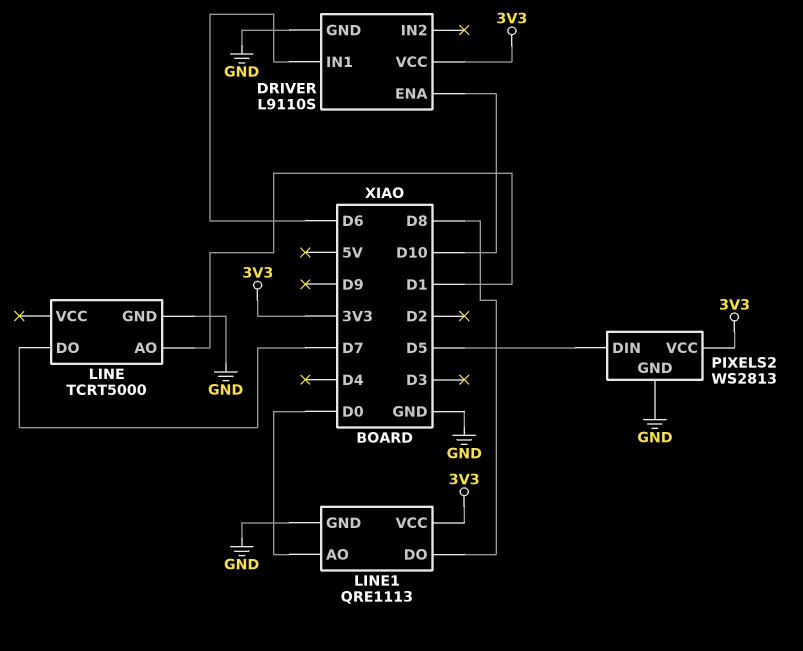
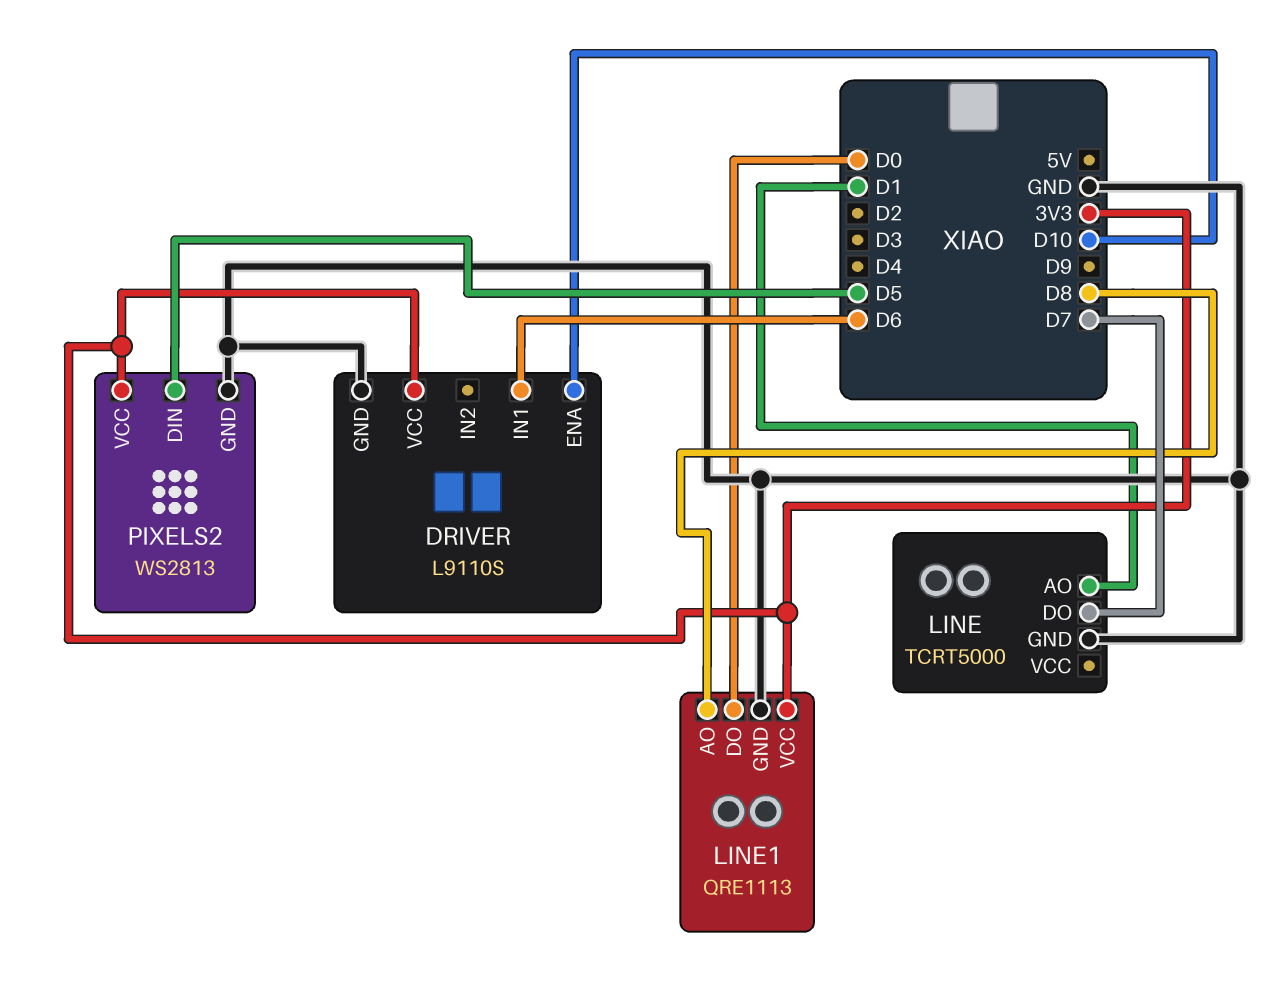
LINE1 pin AO: D0 -> D8
LINE1 pin DO: D8 -> D0

